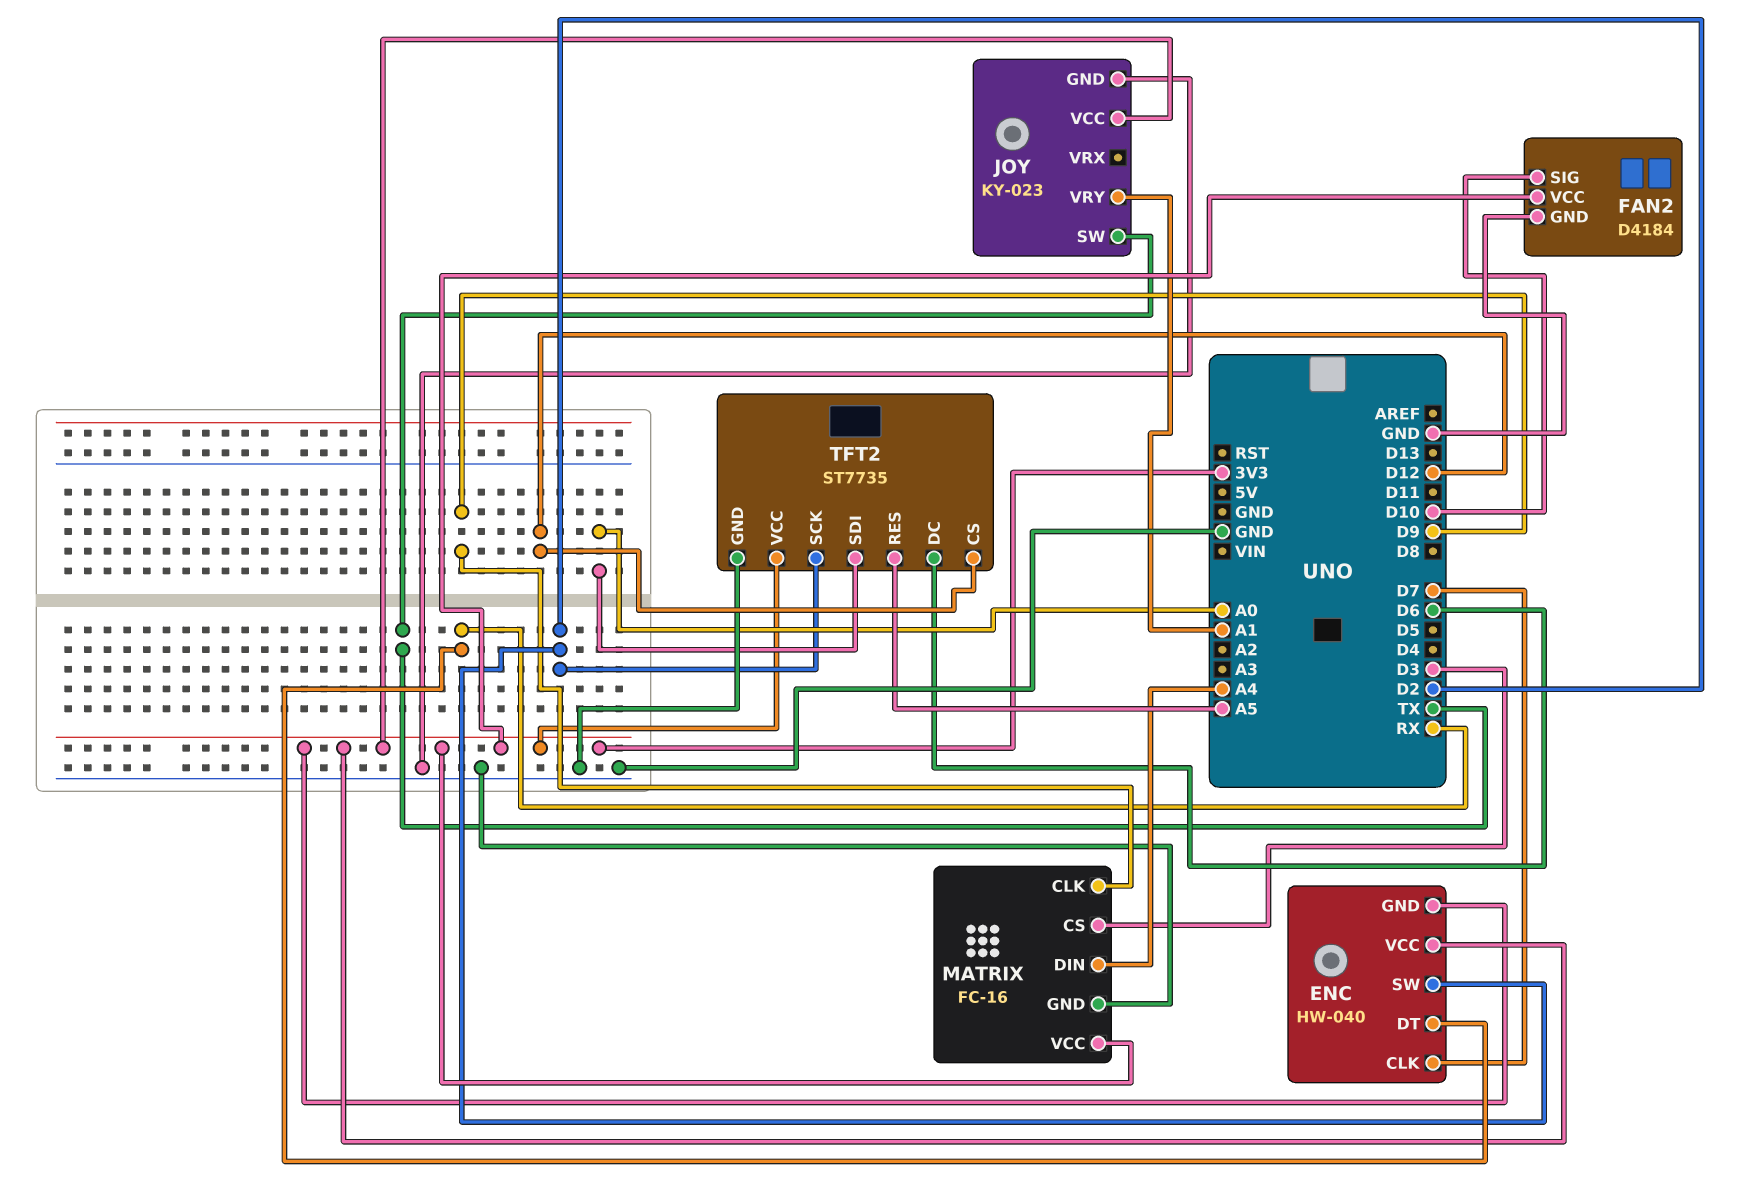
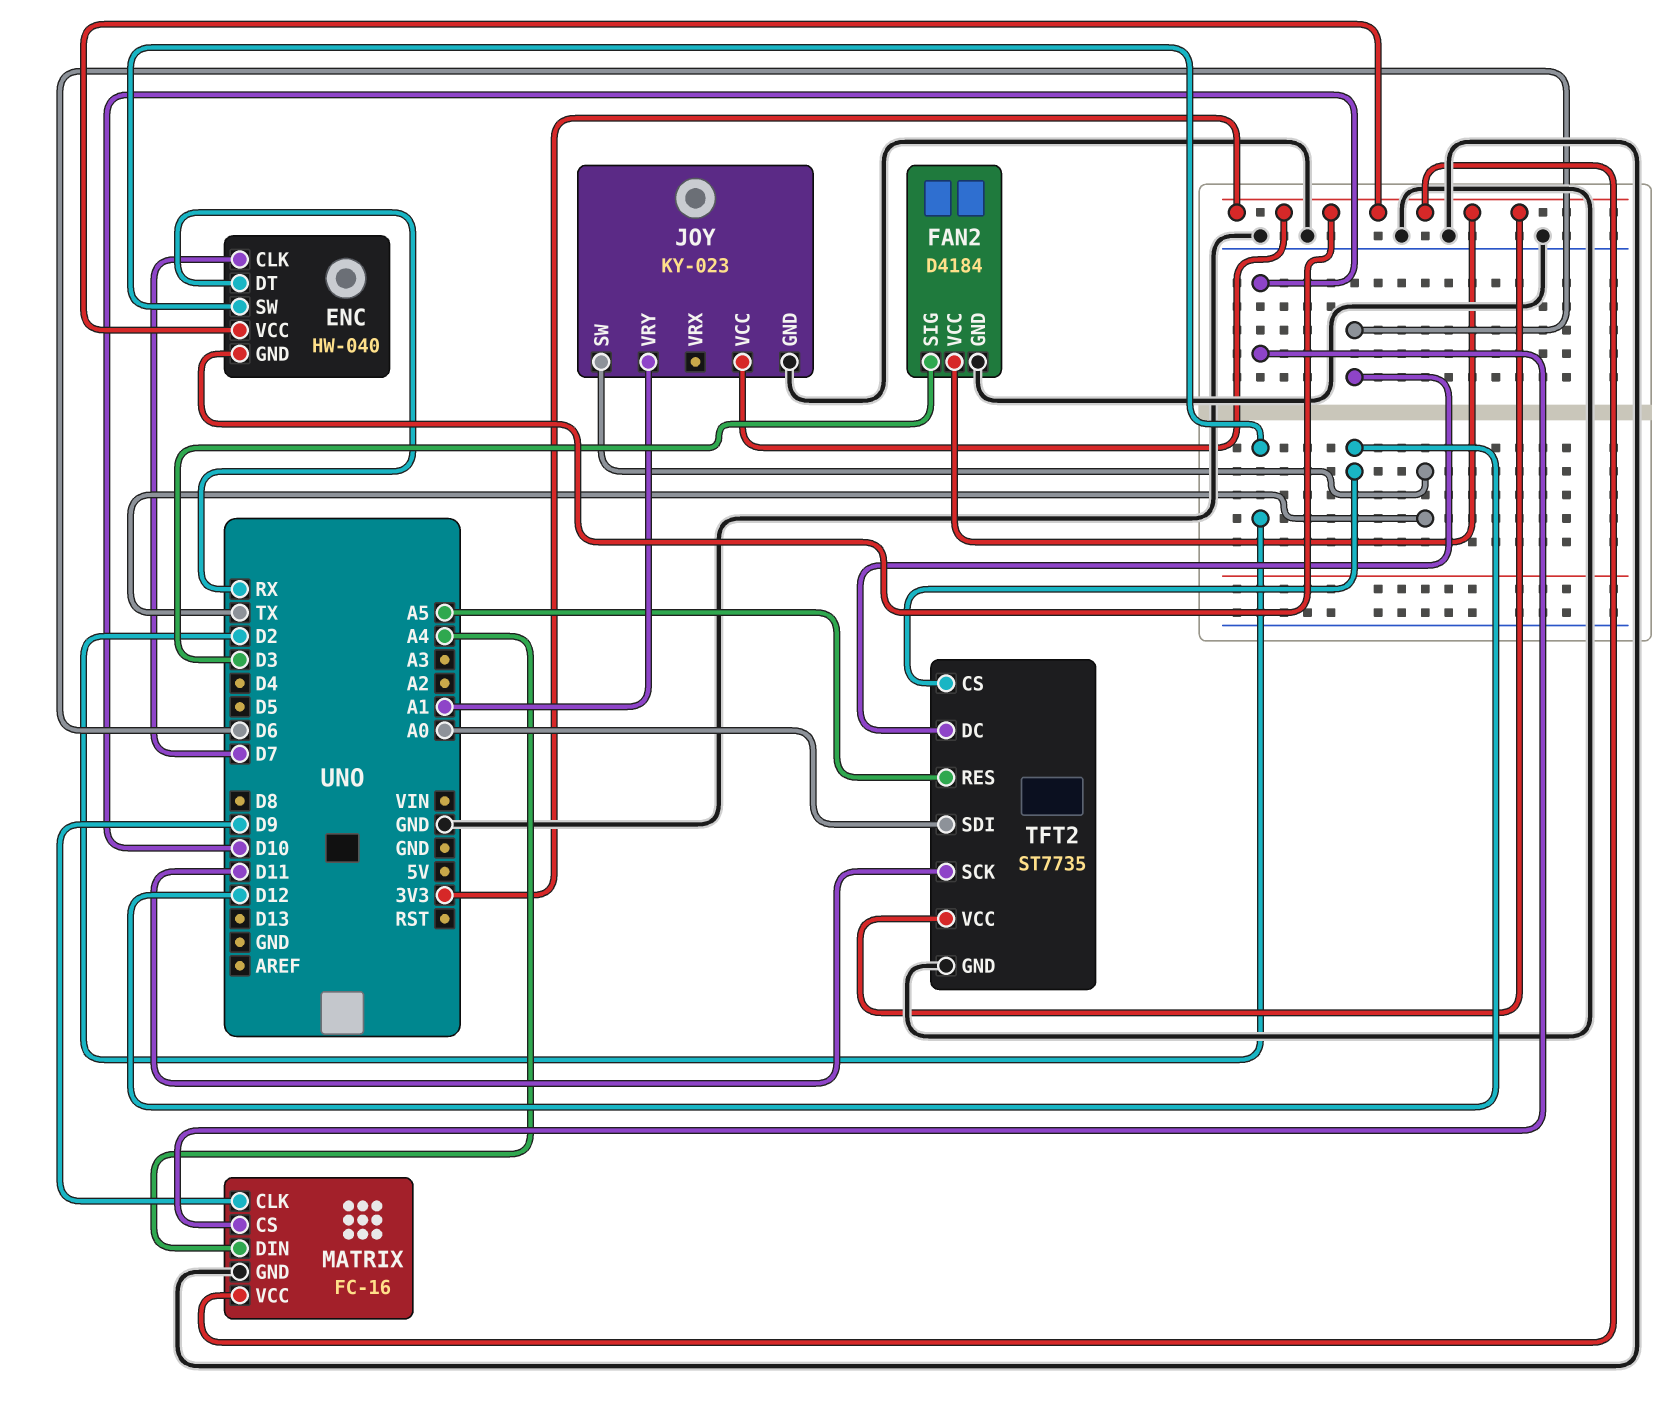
FAN2 pin SIG: D10 -> D3
MATRIX pin CS: D3 -> D10
TFT2 pin SCK: D2 -> D11

